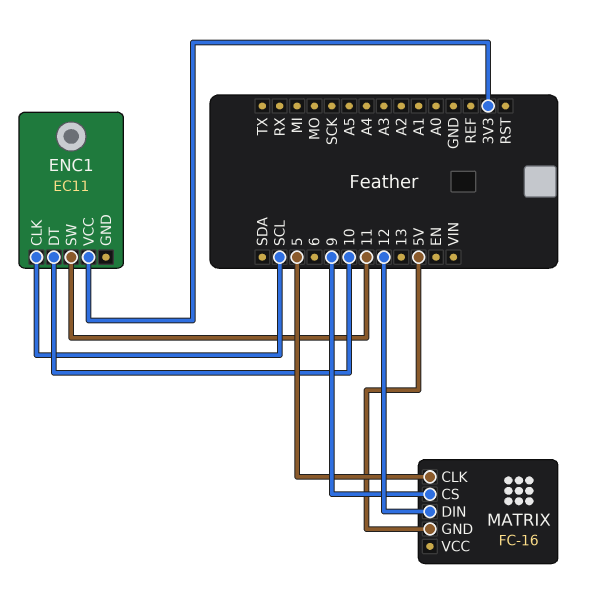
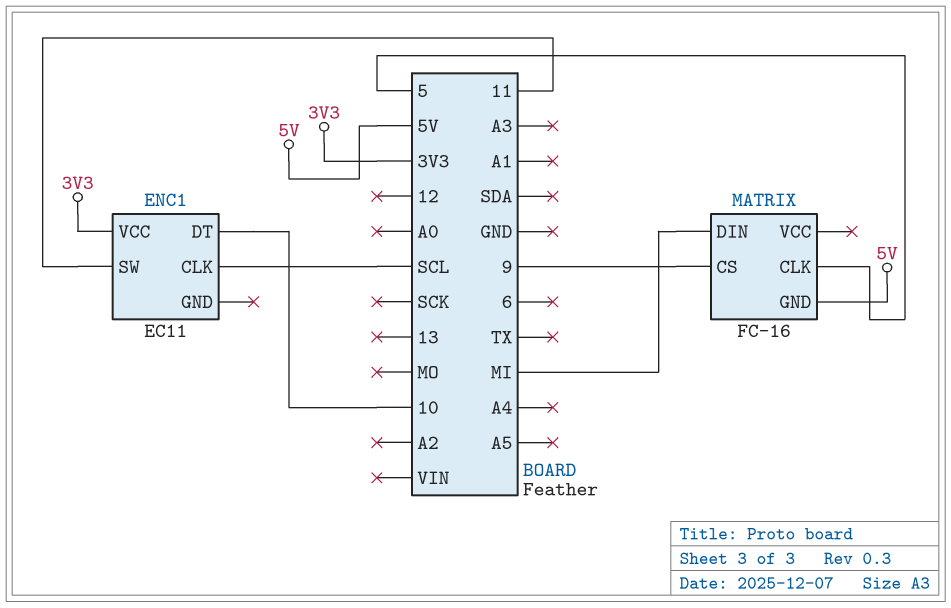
MATRIX pin DIN: 12 -> MI

